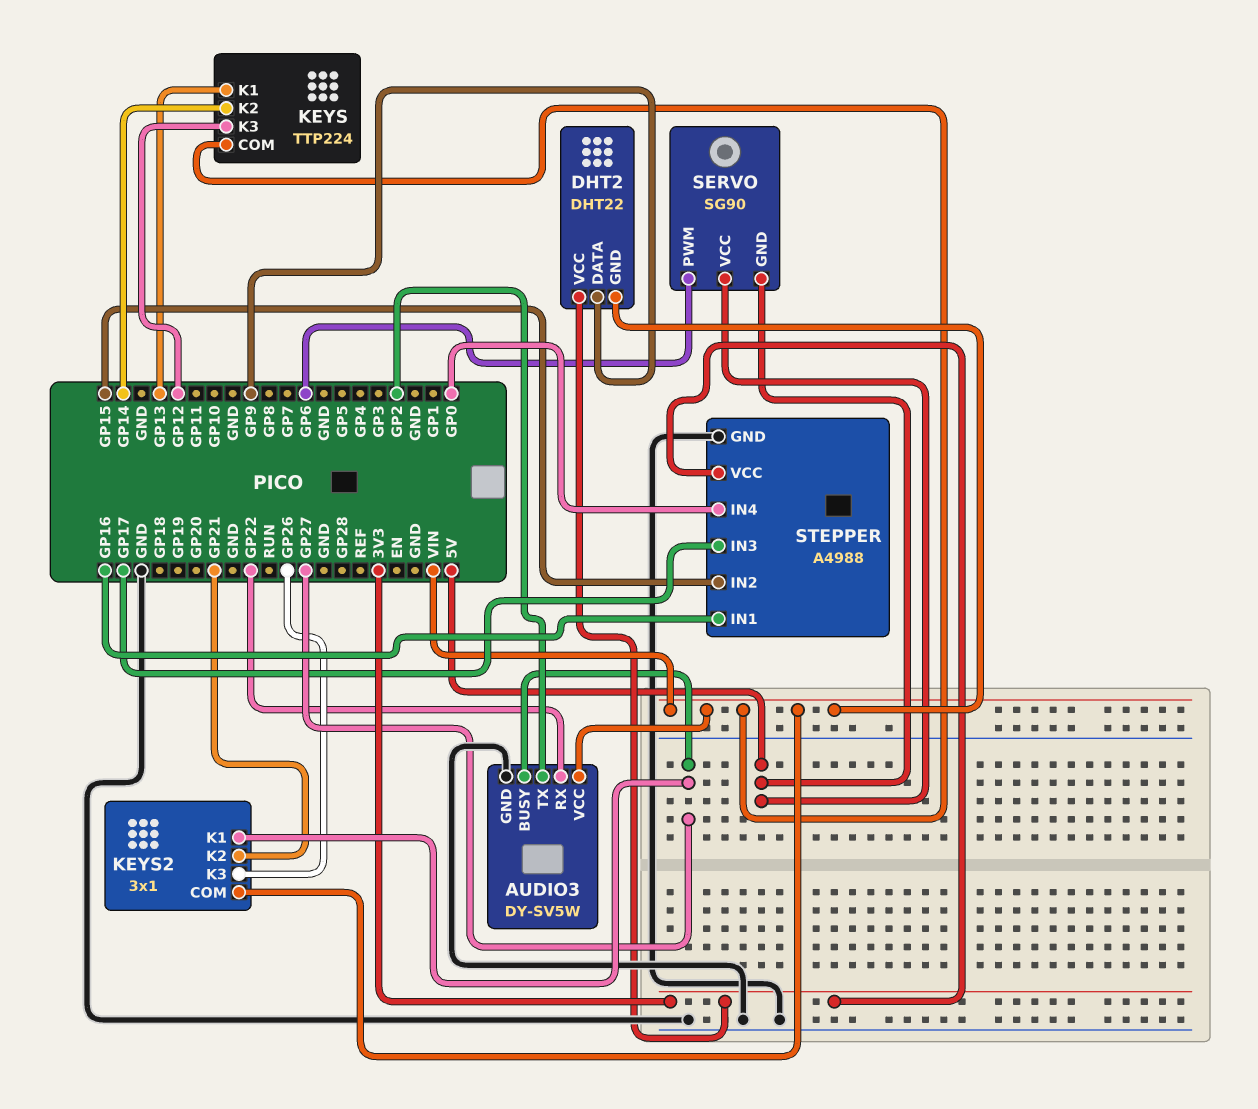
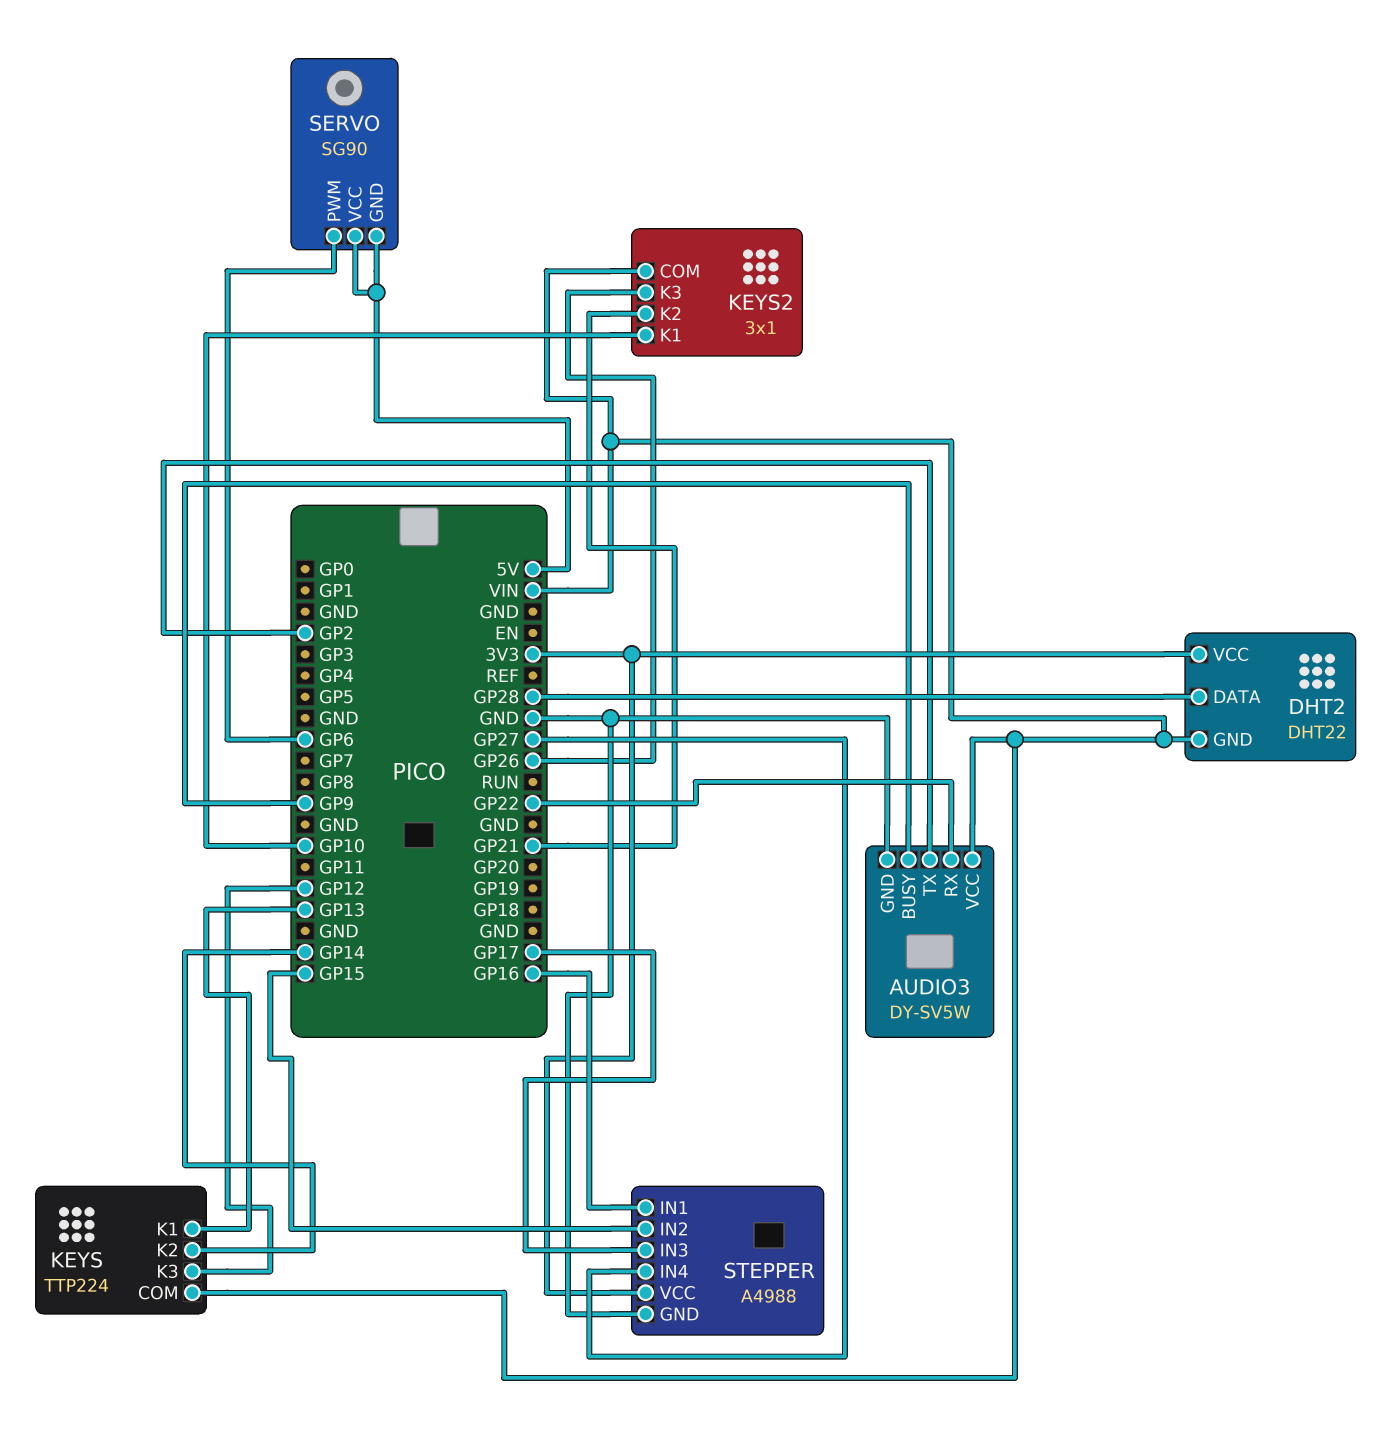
AUDIO3 pin BUSY: GP27 -> GP9
DHT2 pin DATA: GP9 -> GP28
KEYS2 pin K1: GP27 -> GP10
STEPPER pin IN4: GP0 -> GP27

